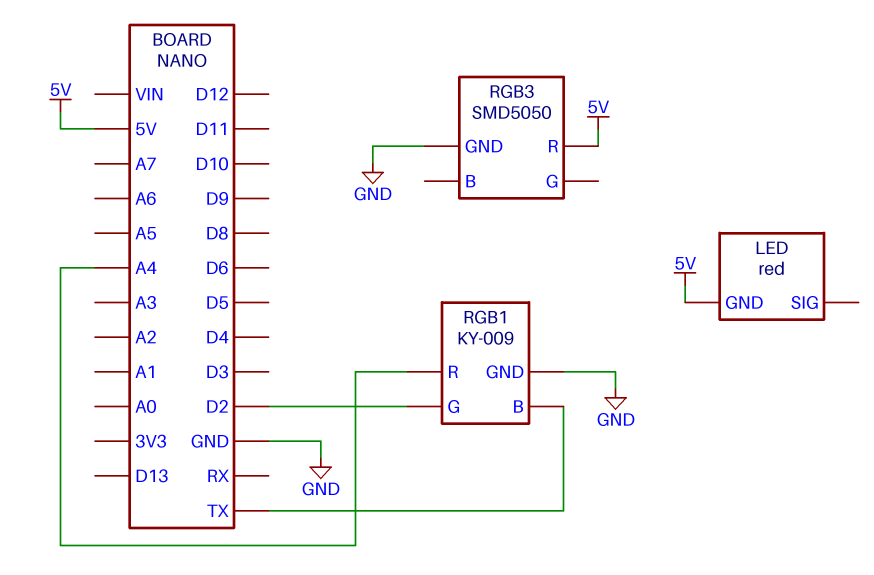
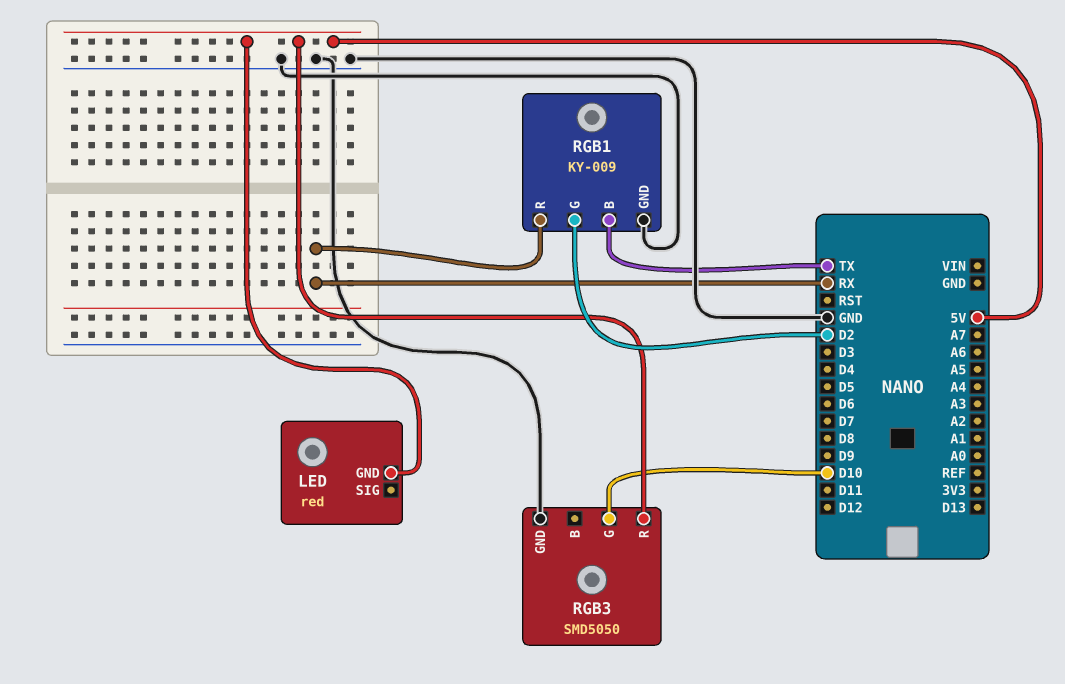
RGB1 pin R: A4 -> RX
RGB3 pin G: none -> D10

